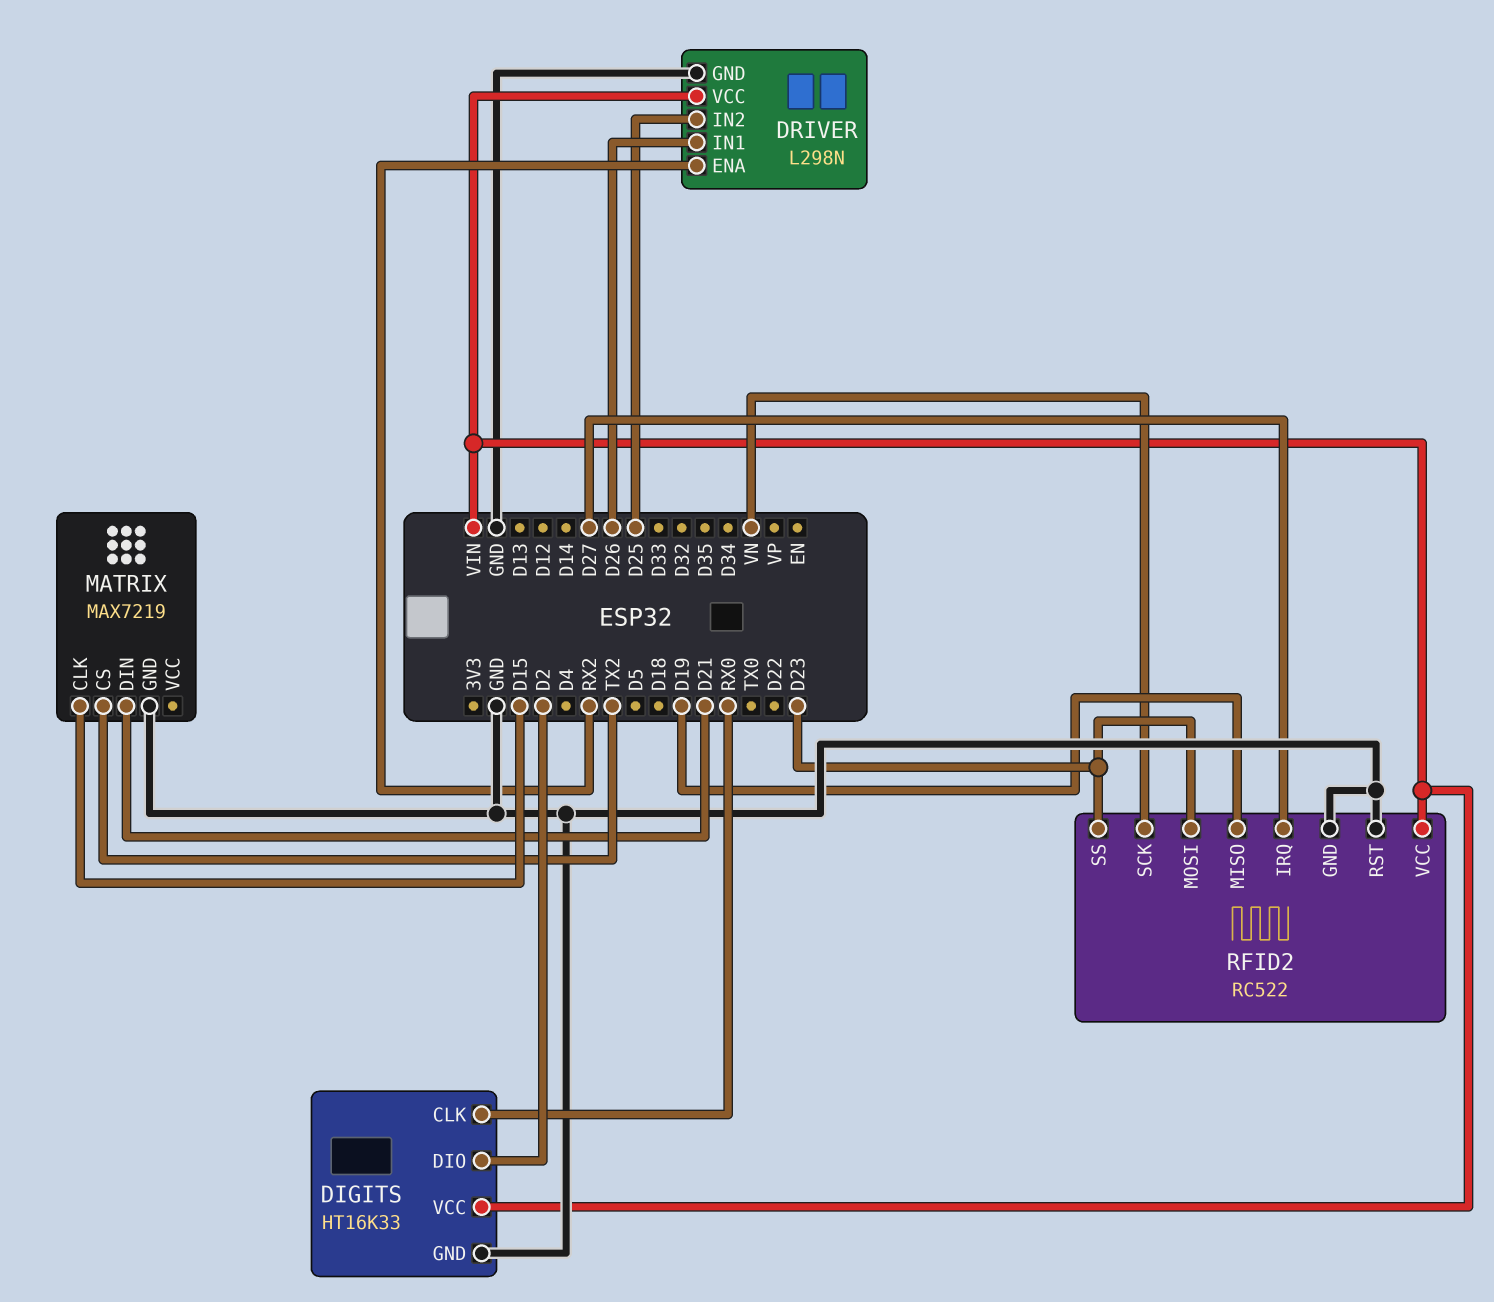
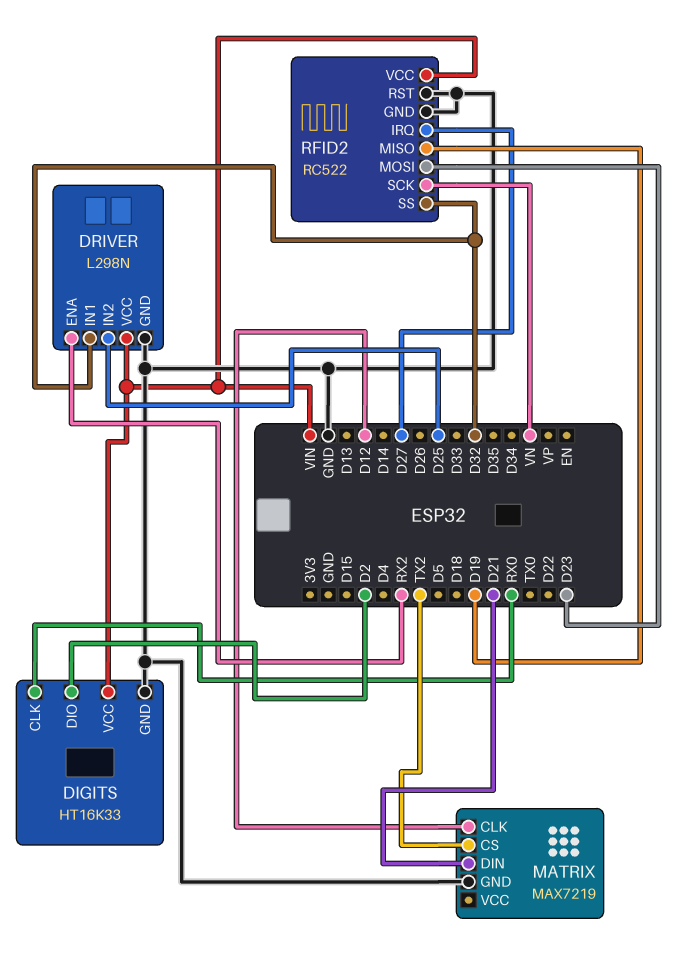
DRIVER pin IN1: D26 -> D32
MATRIX pin CLK: D15 -> D12
RFID2 pin SS: D23 -> D32

